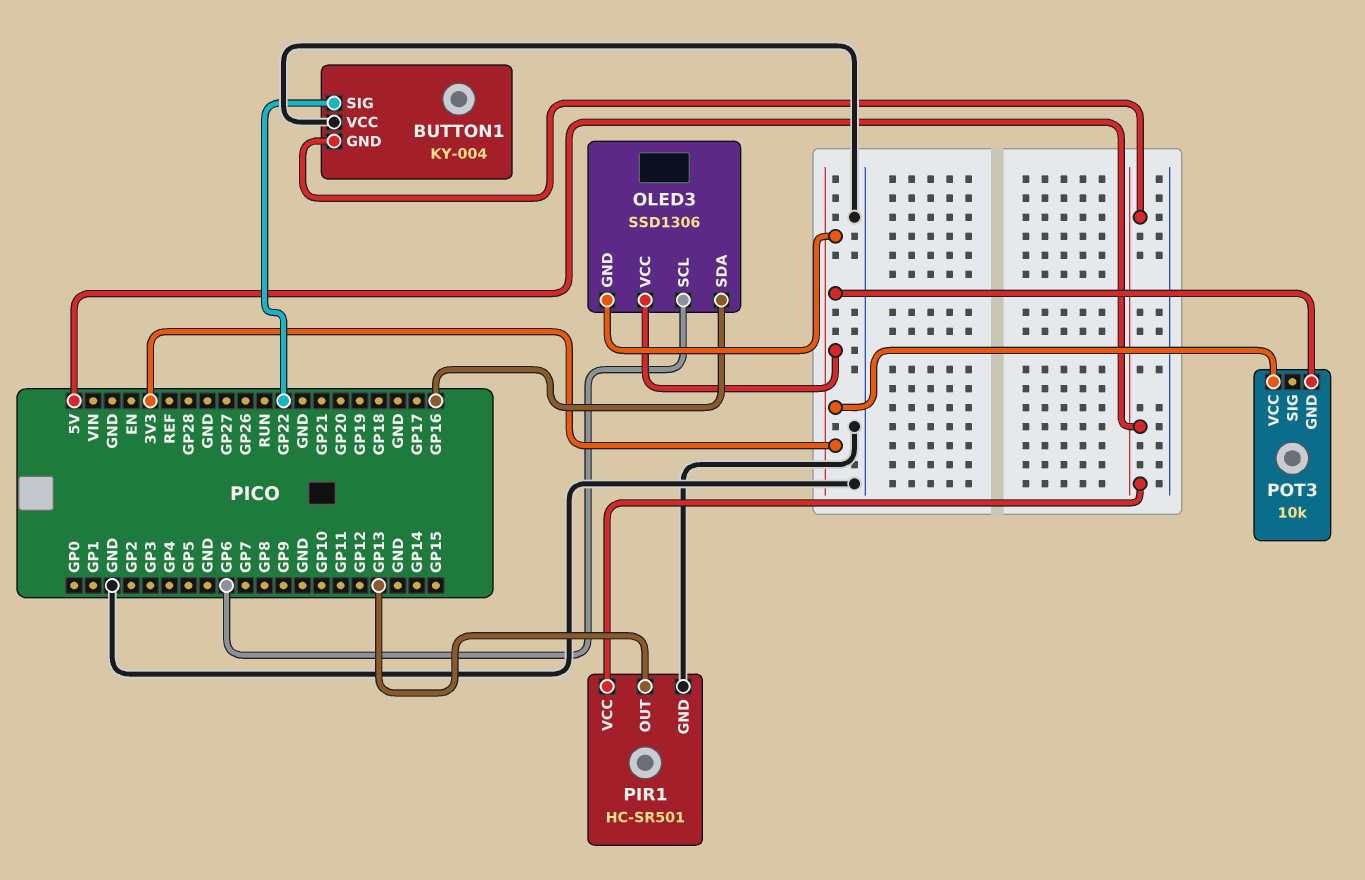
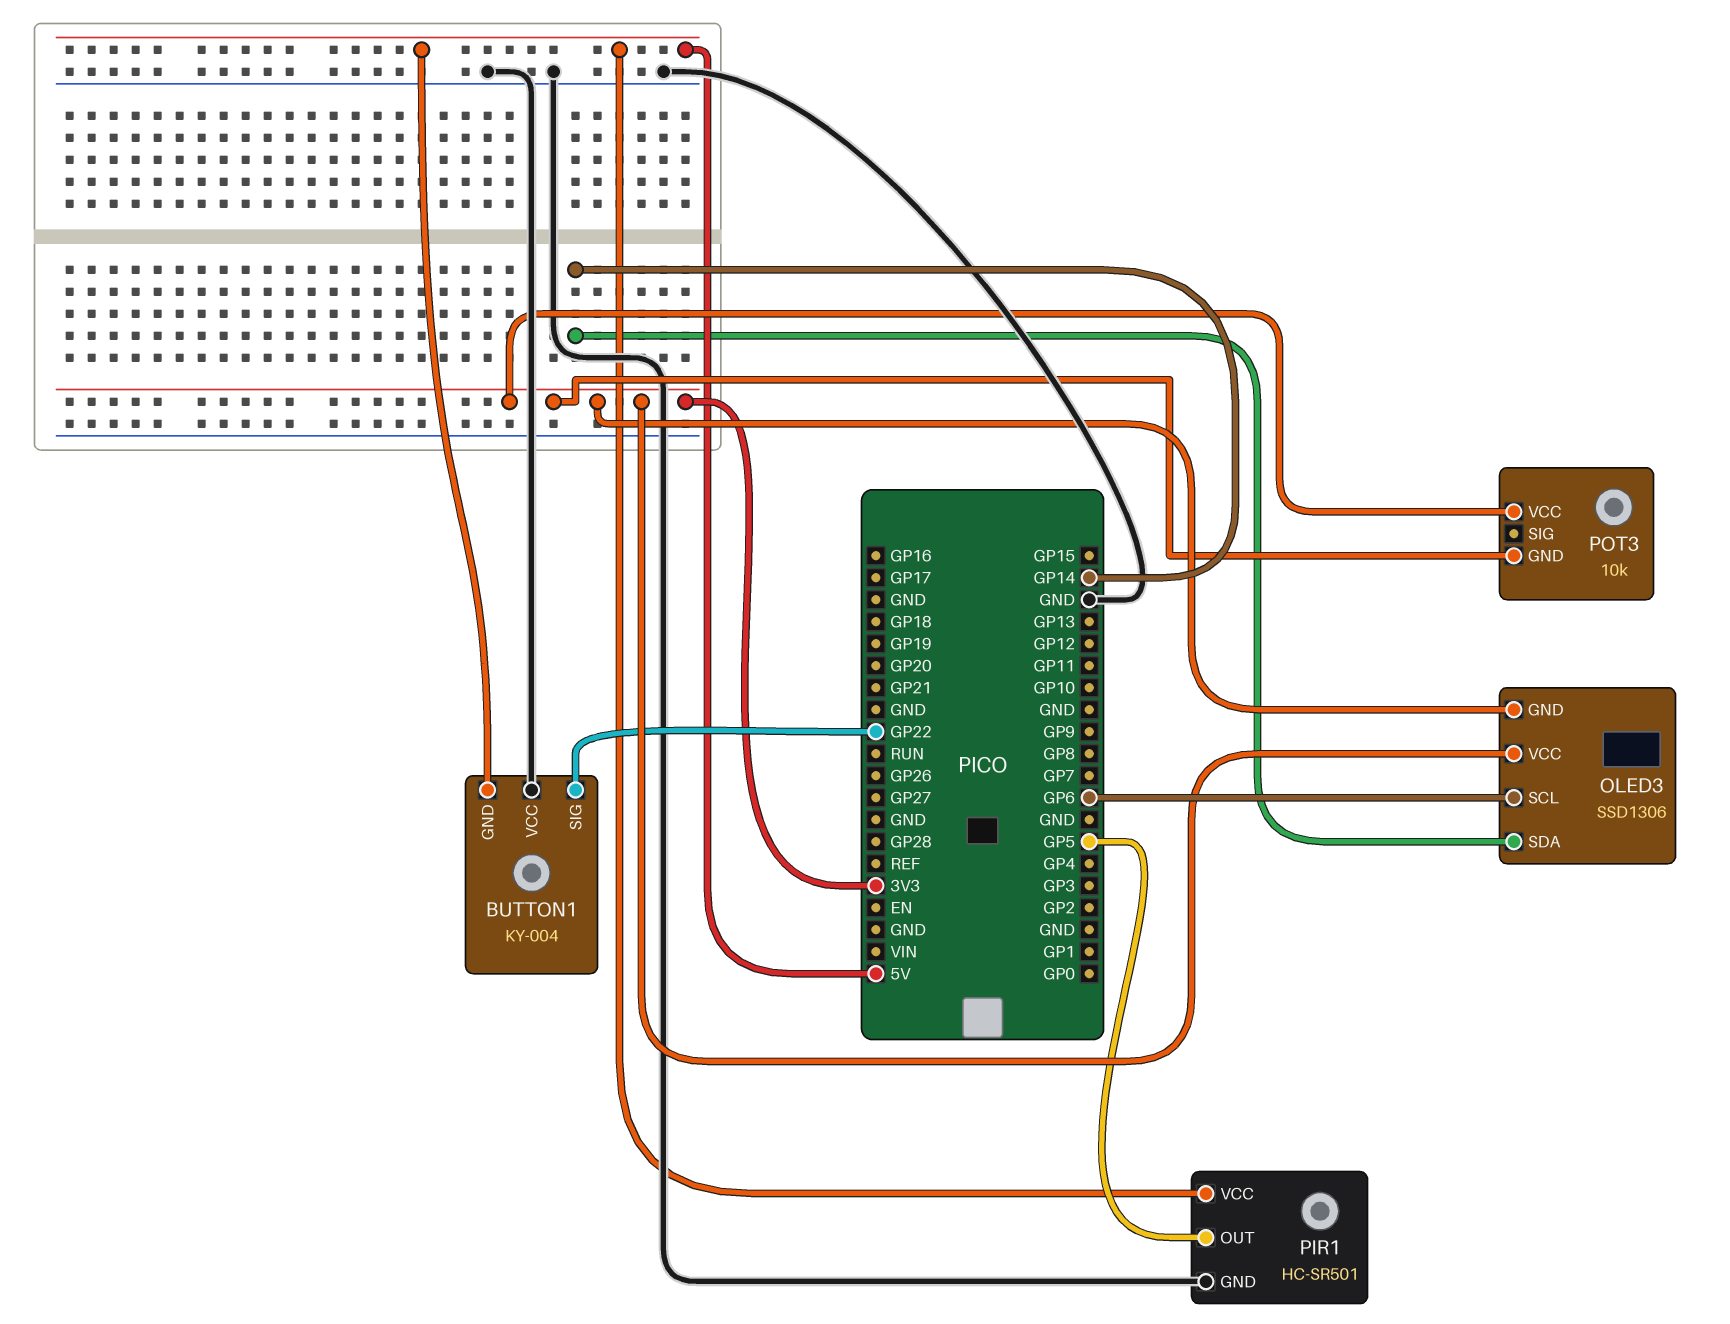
OLED3 pin SDA: GP16 -> GP14
PIR1 pin OUT: GP13 -> GP5

